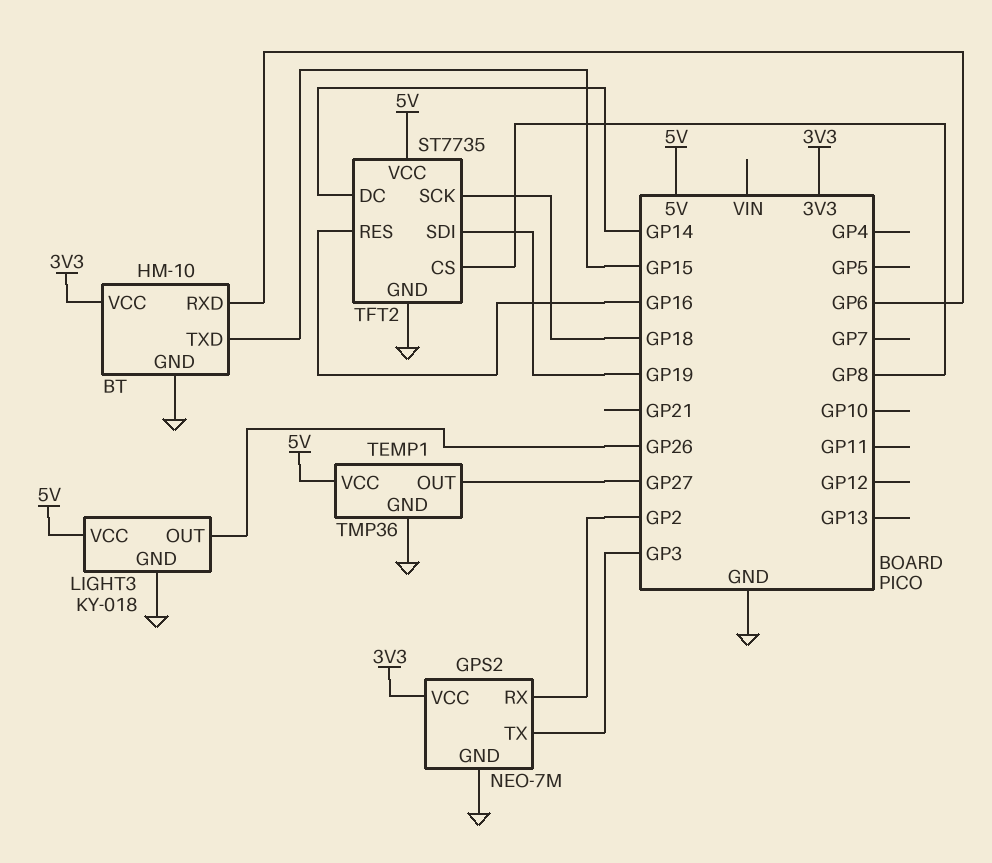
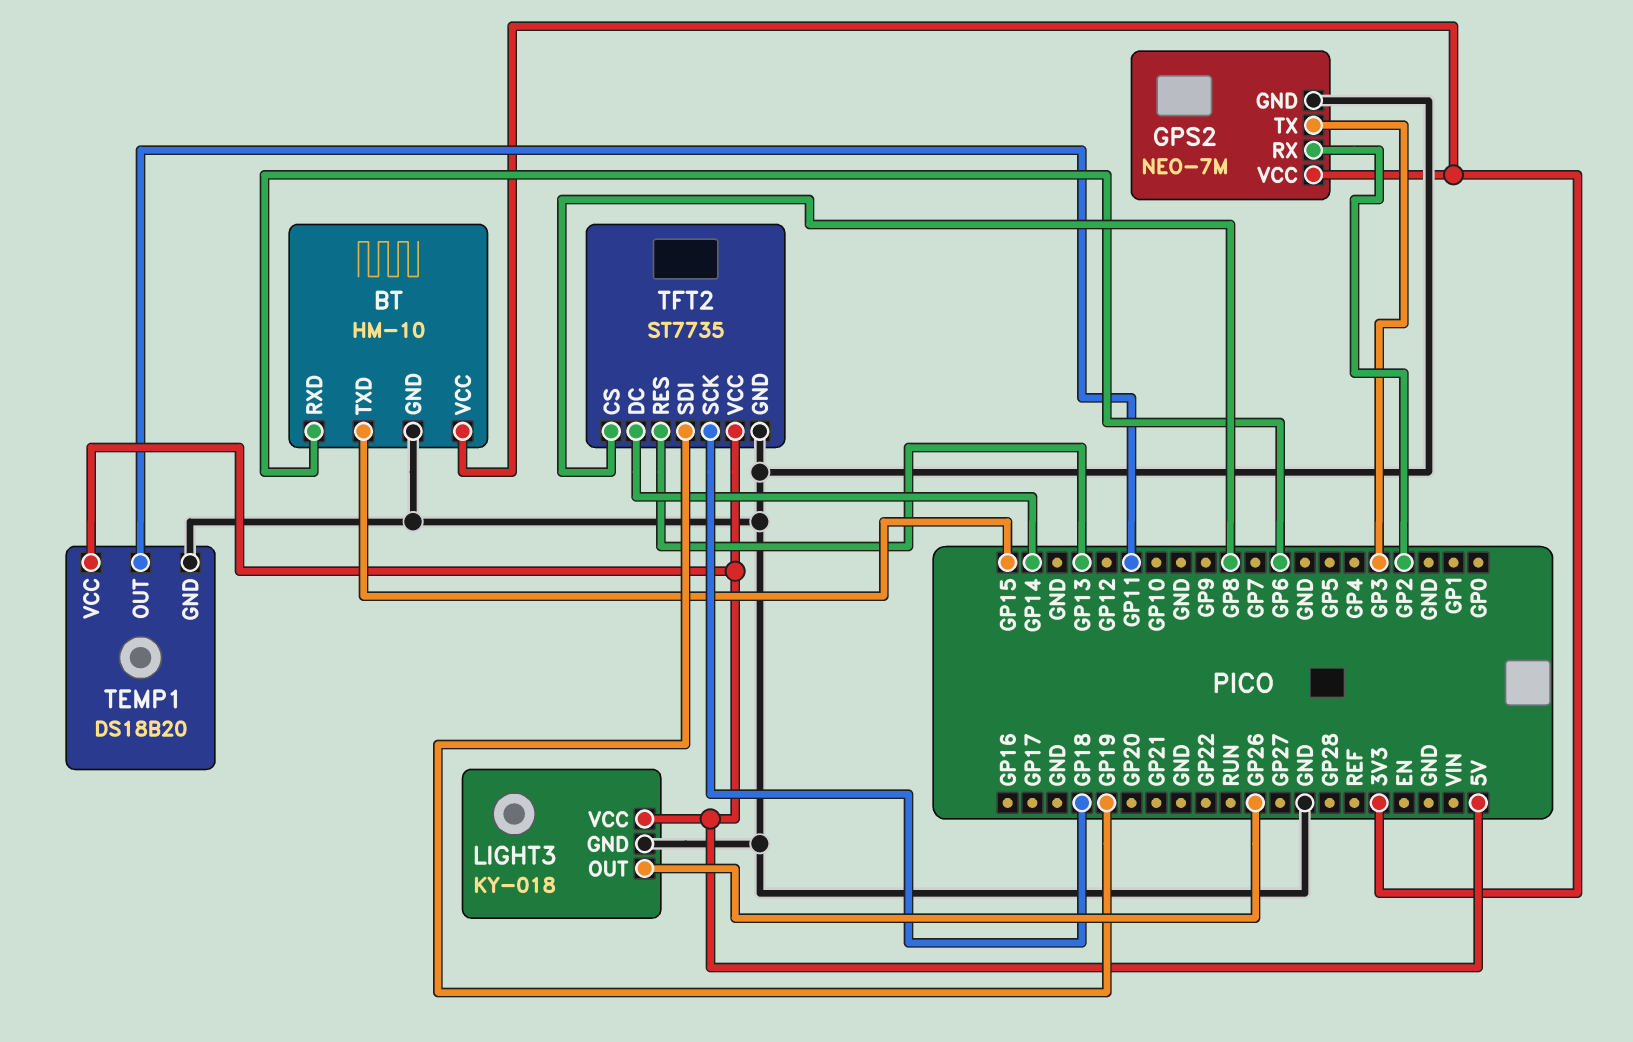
TEMP1: TMP36 -> DS18B20
TEMP1 pin OUT: GP27 -> GP11
TFT2 pin RES: GP16 -> GP13

